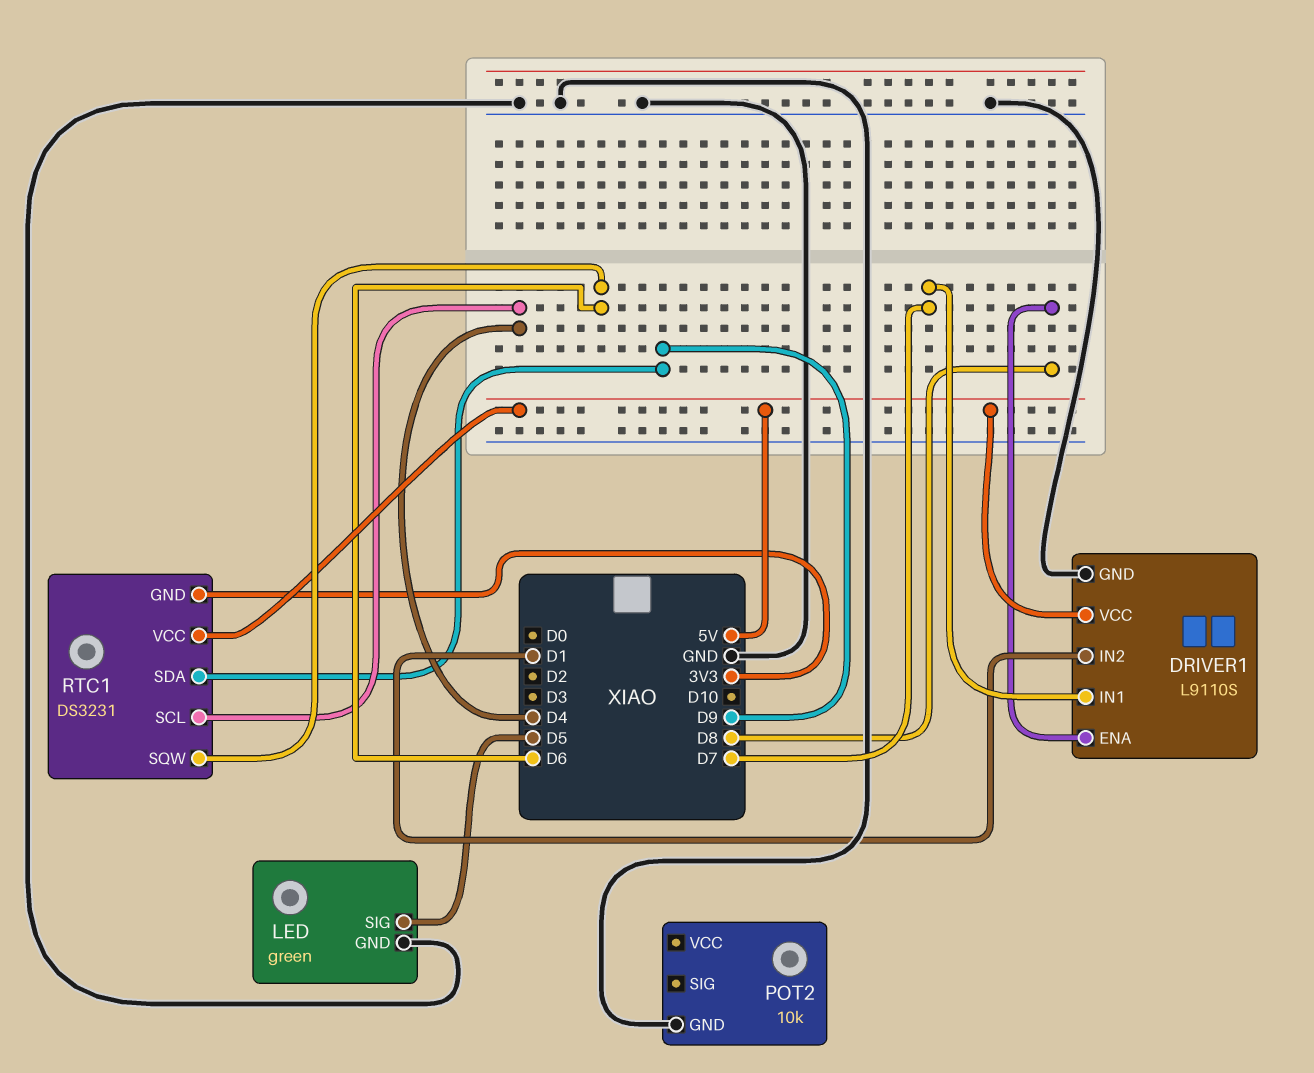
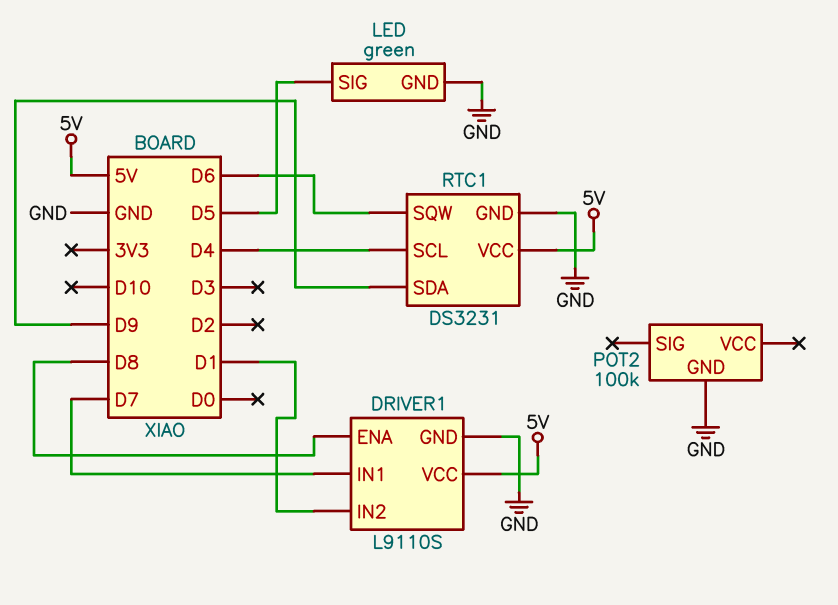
POT2: 10k -> 100k
RTC1 pin GND: 3V3 -> GND

